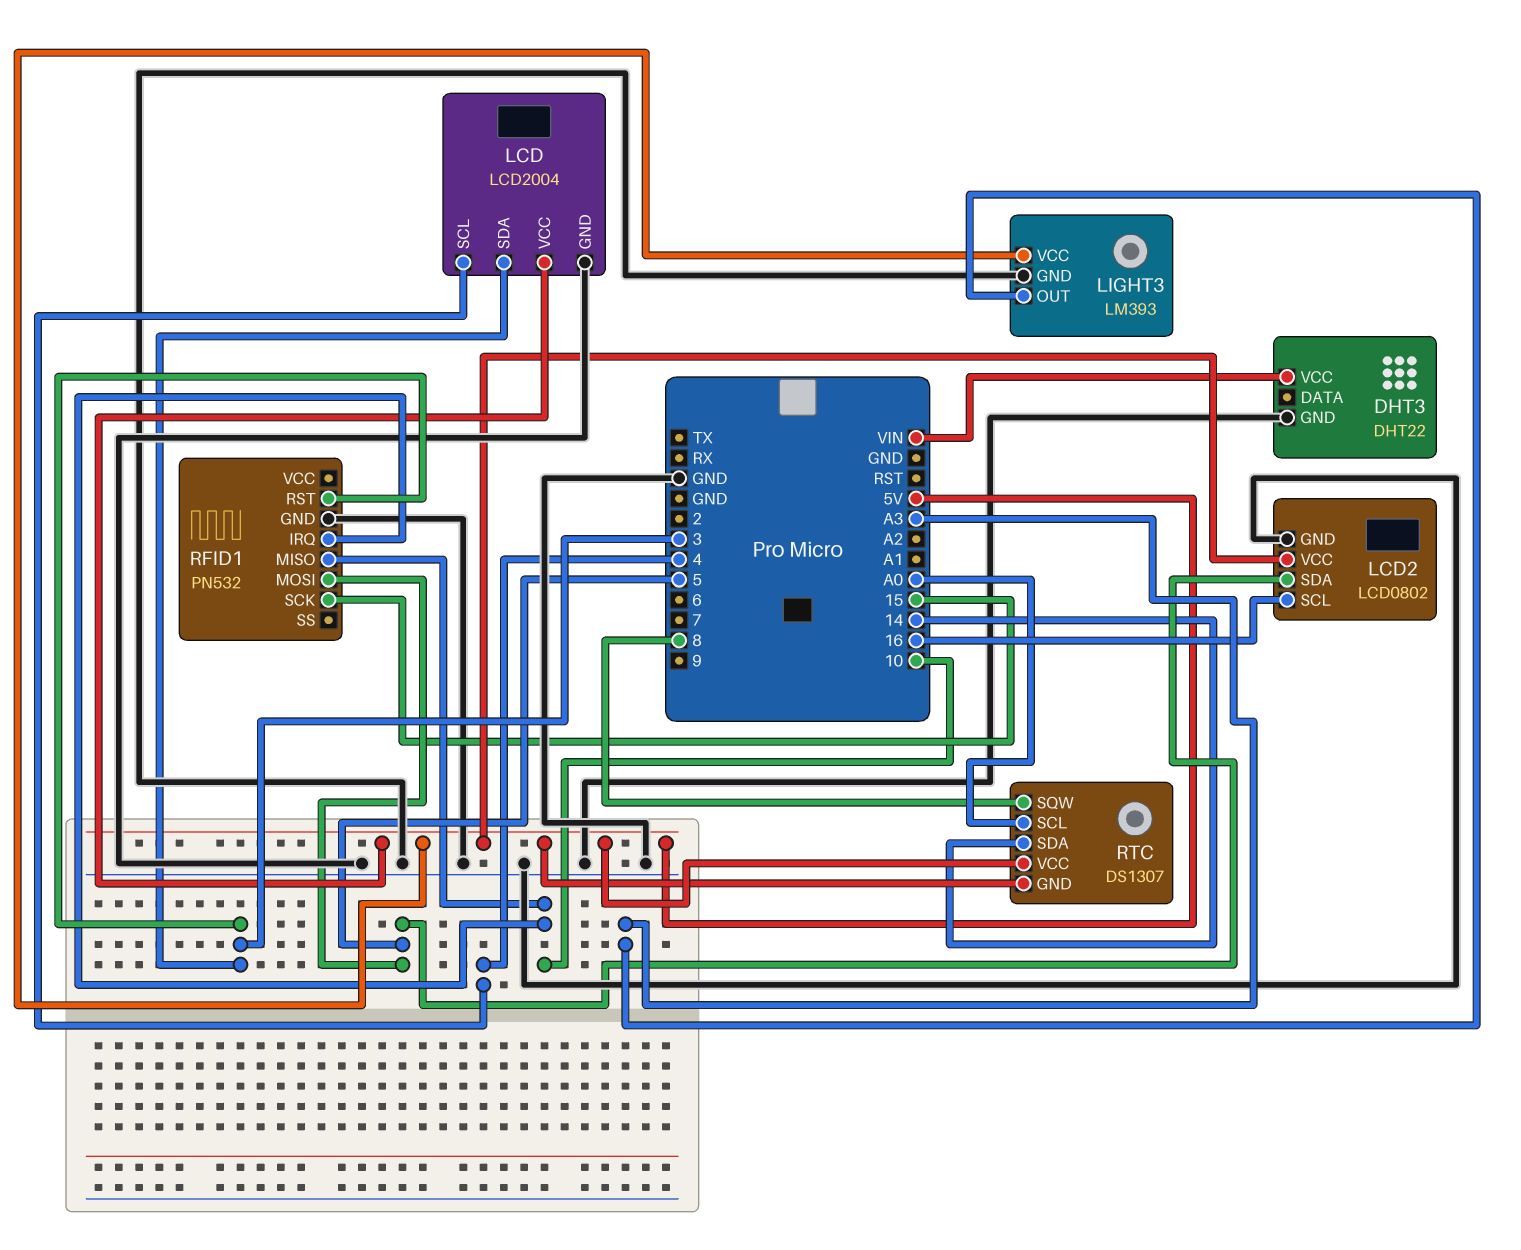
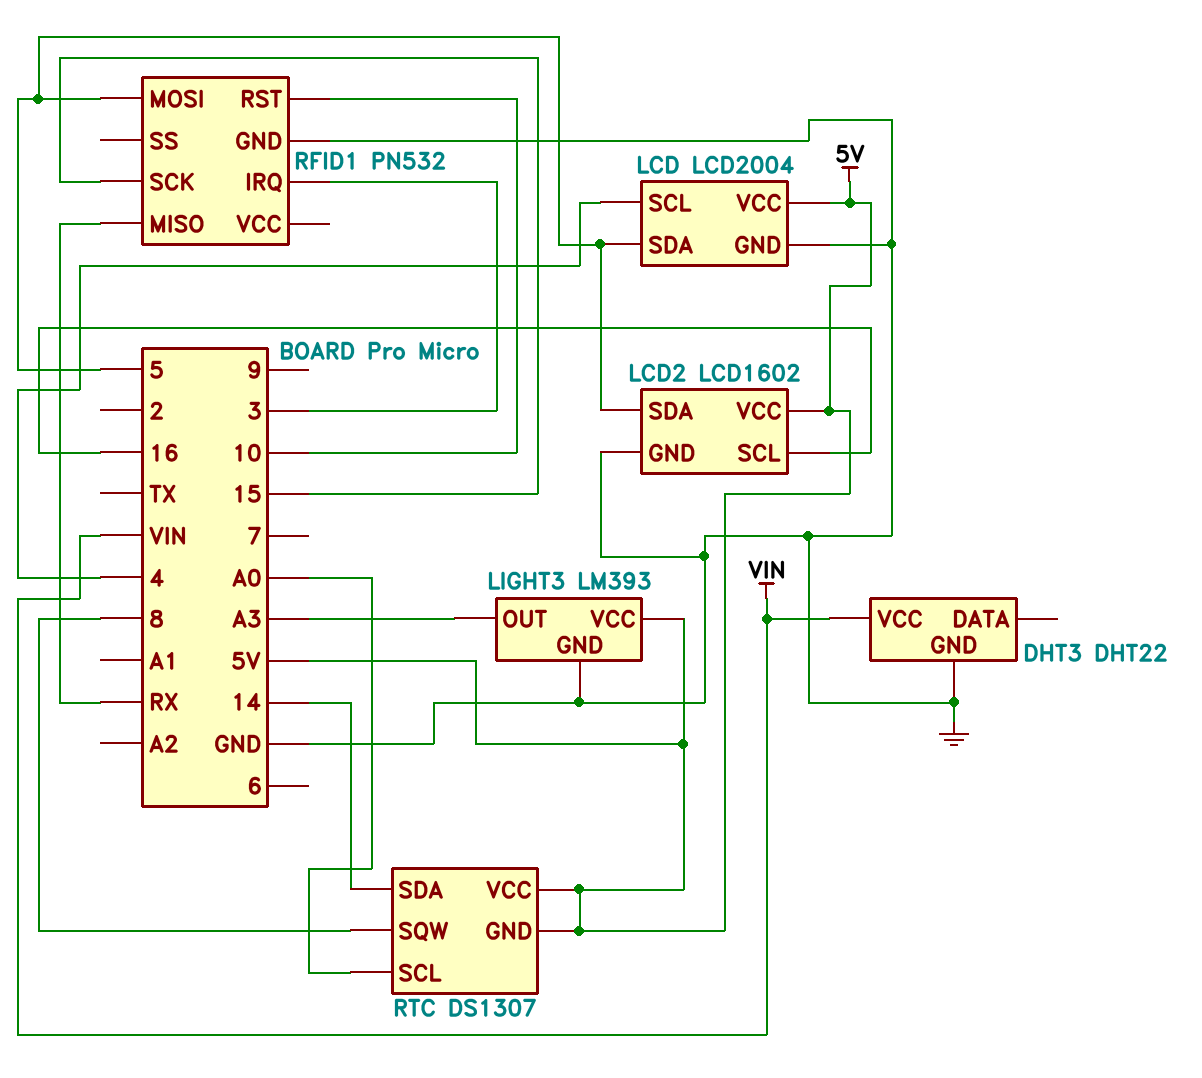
LCD pin SDA: 3 -> 5
LCD2: LCD0802 -> LCD1602
RFID1 pin IRQ: 10 -> 3
RFID1 pin MISO: 10 -> RX
RFID1 pin RST: 3 -> 10

